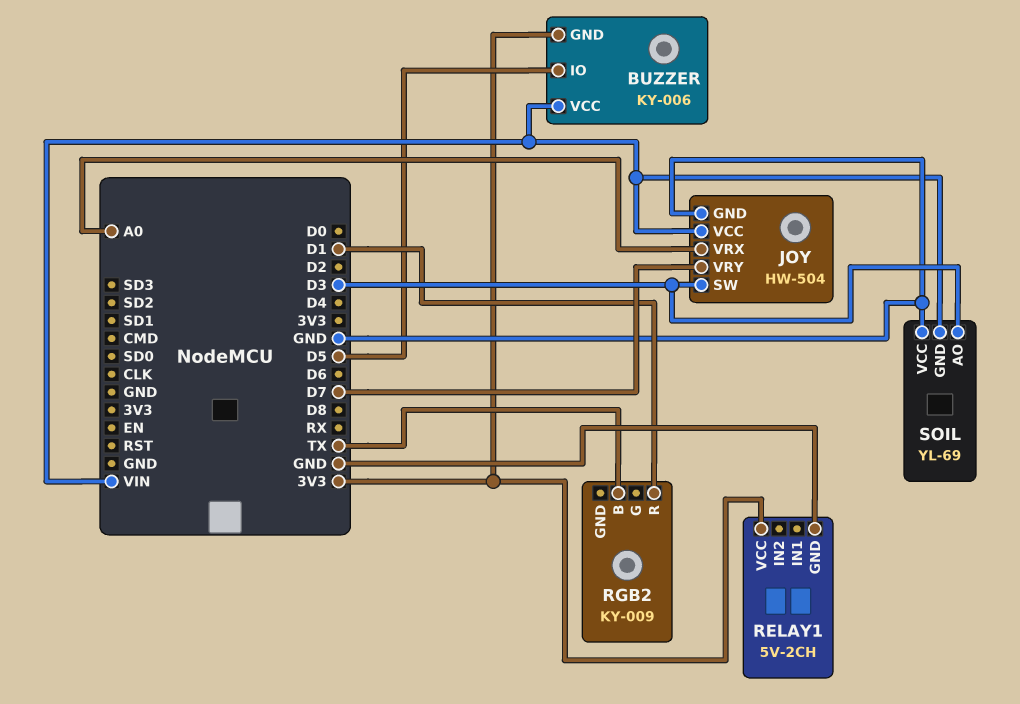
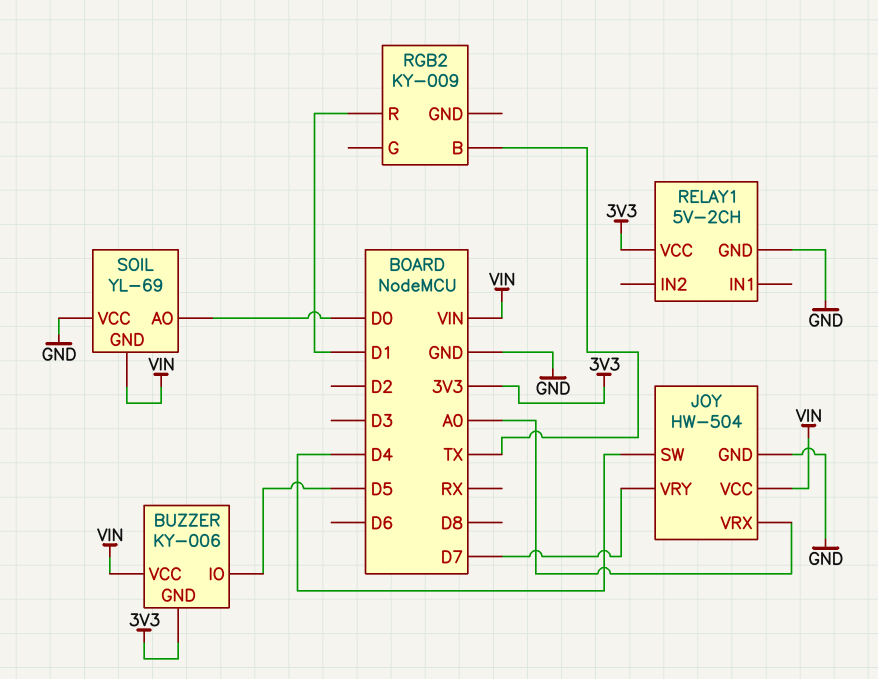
JOY pin SW: D3 -> D4
SOIL pin AO: D3 -> D0

